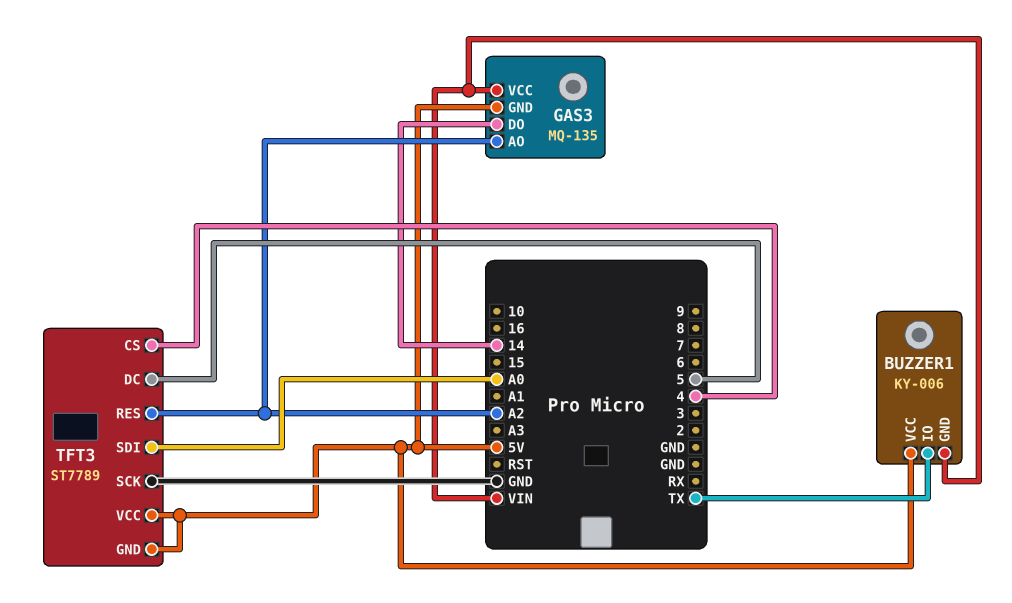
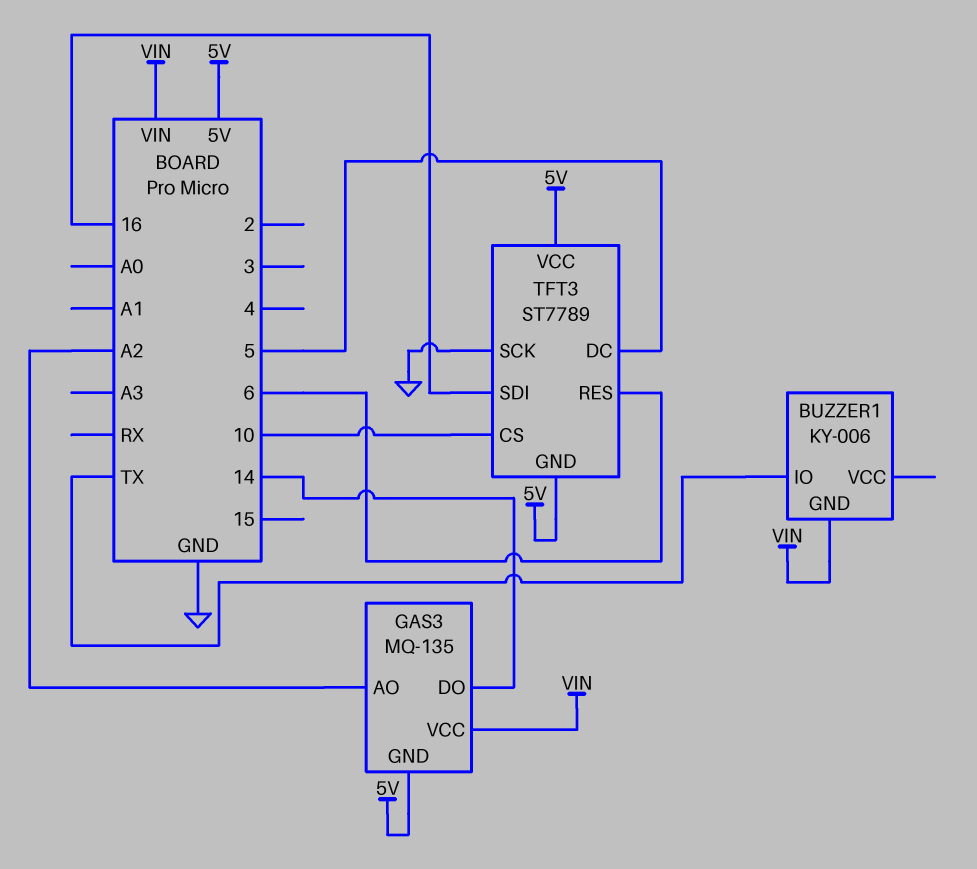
BUZZER1 pin VCC: 5V -> none
TFT3 pin CS: 4 -> 10
TFT3 pin RES: A2 -> 6
TFT3 pin SDI: A0 -> 16

